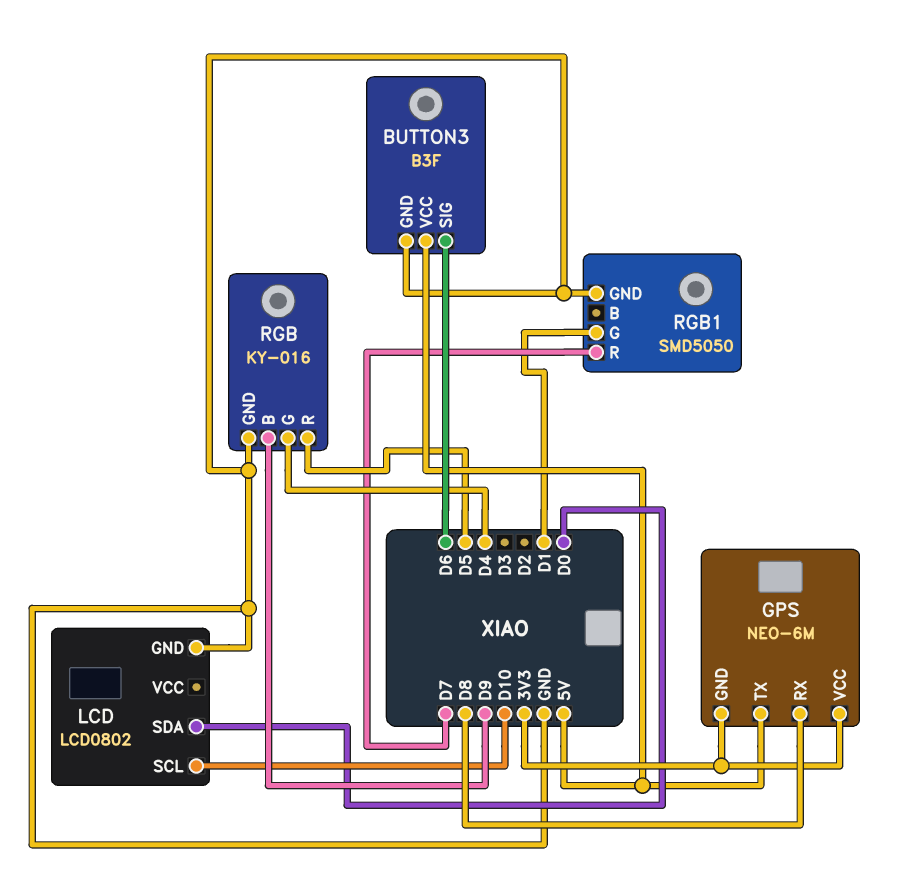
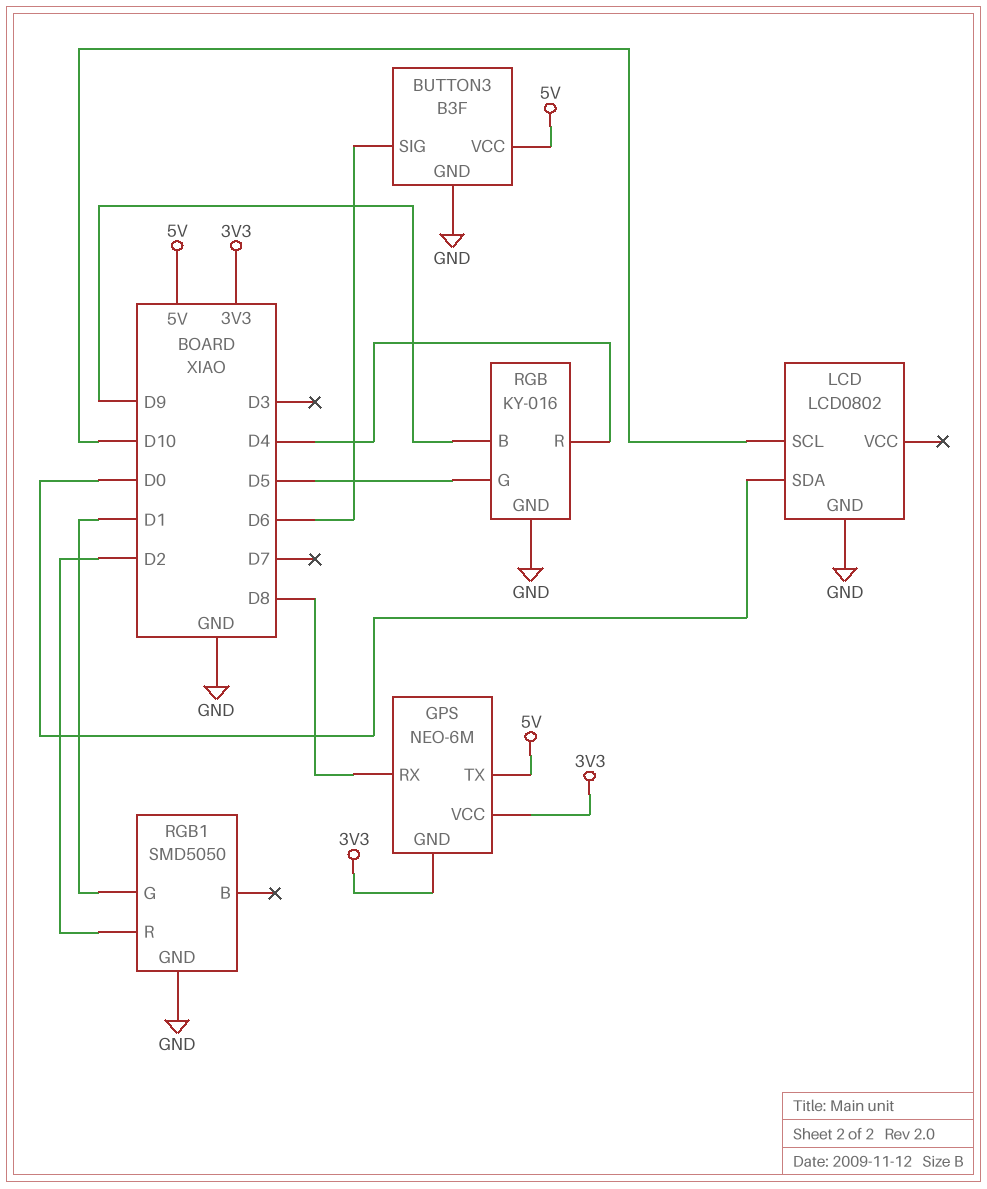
RGB pin G: D4 -> D5
RGB pin R: D5 -> D4
RGB1 pin R: D7 -> D2

